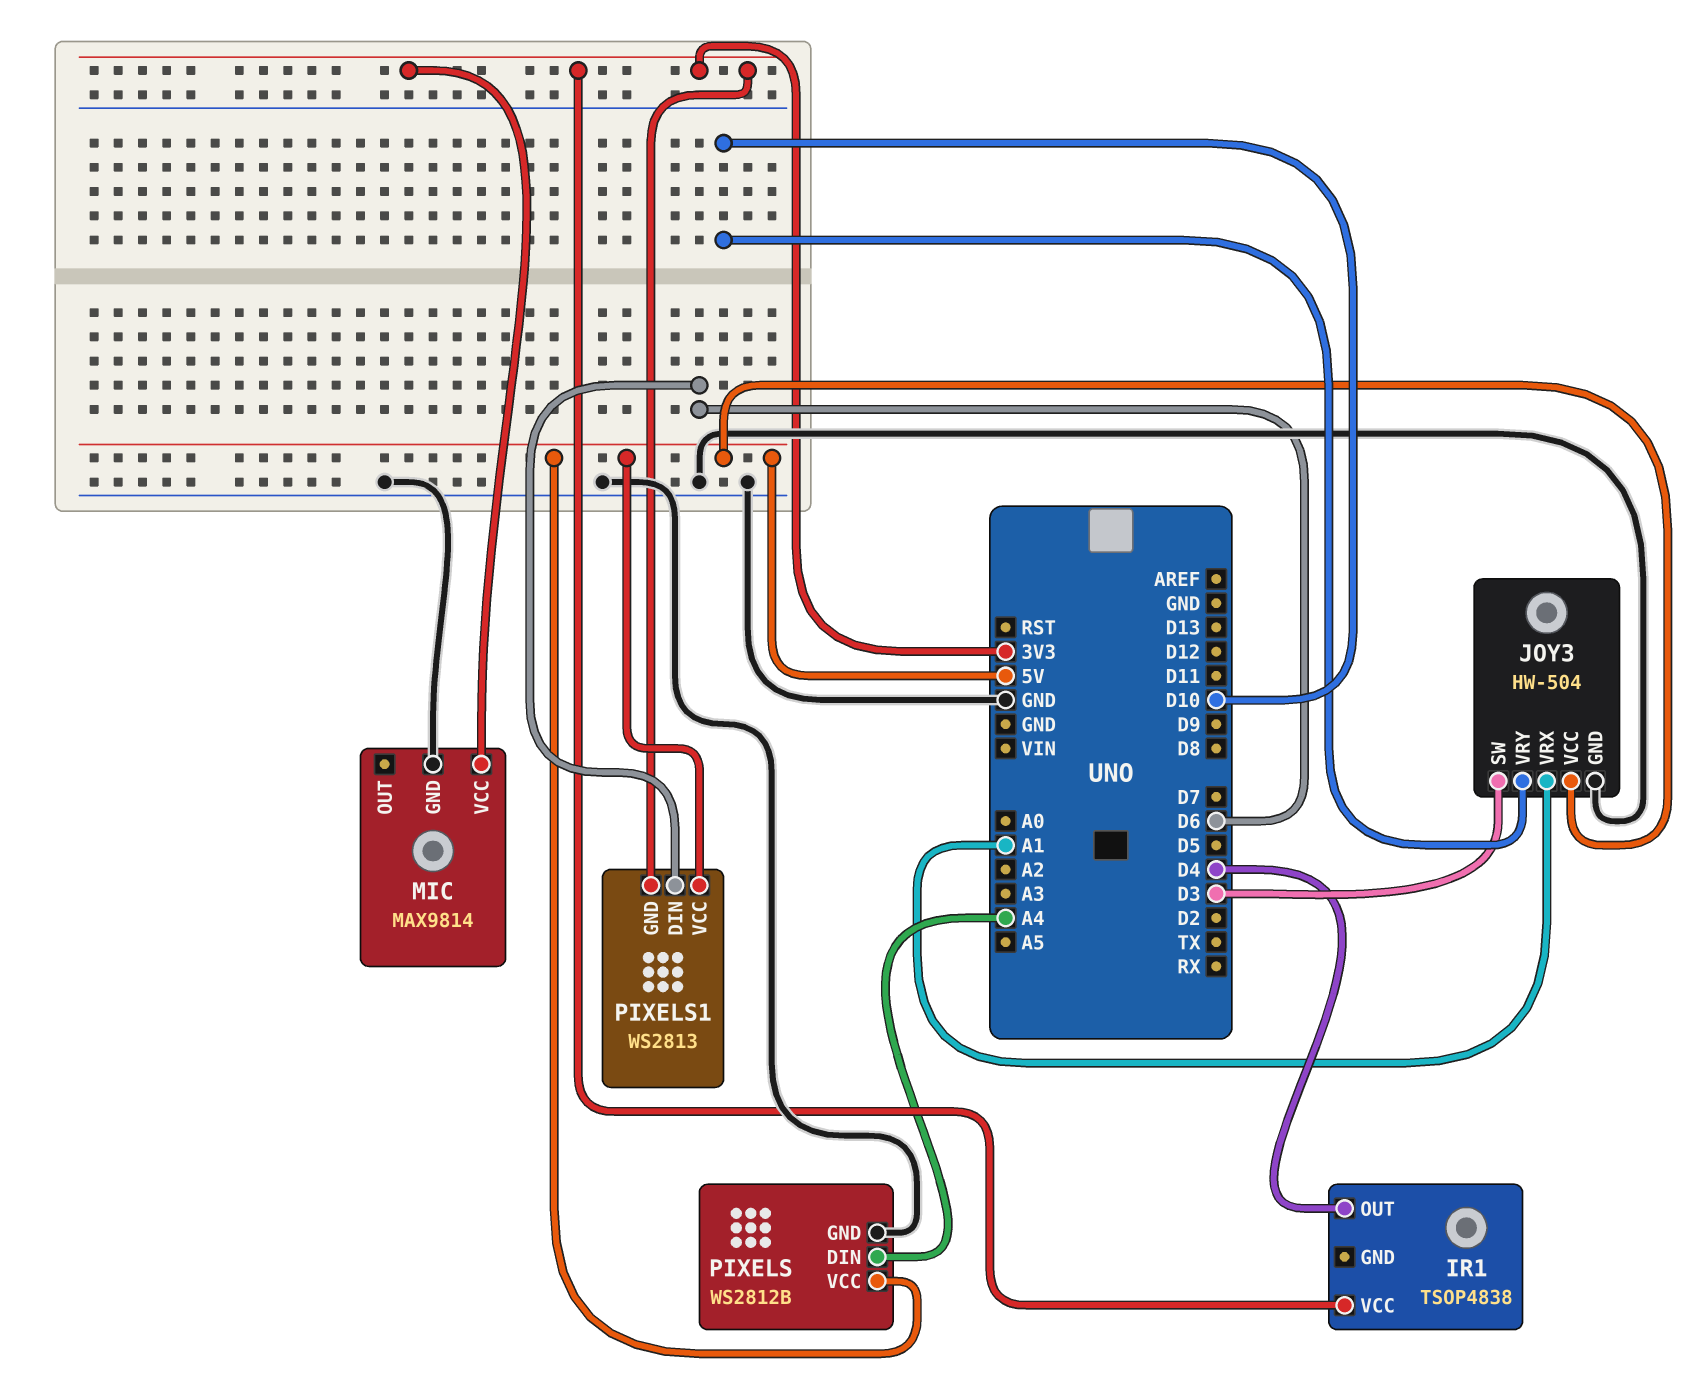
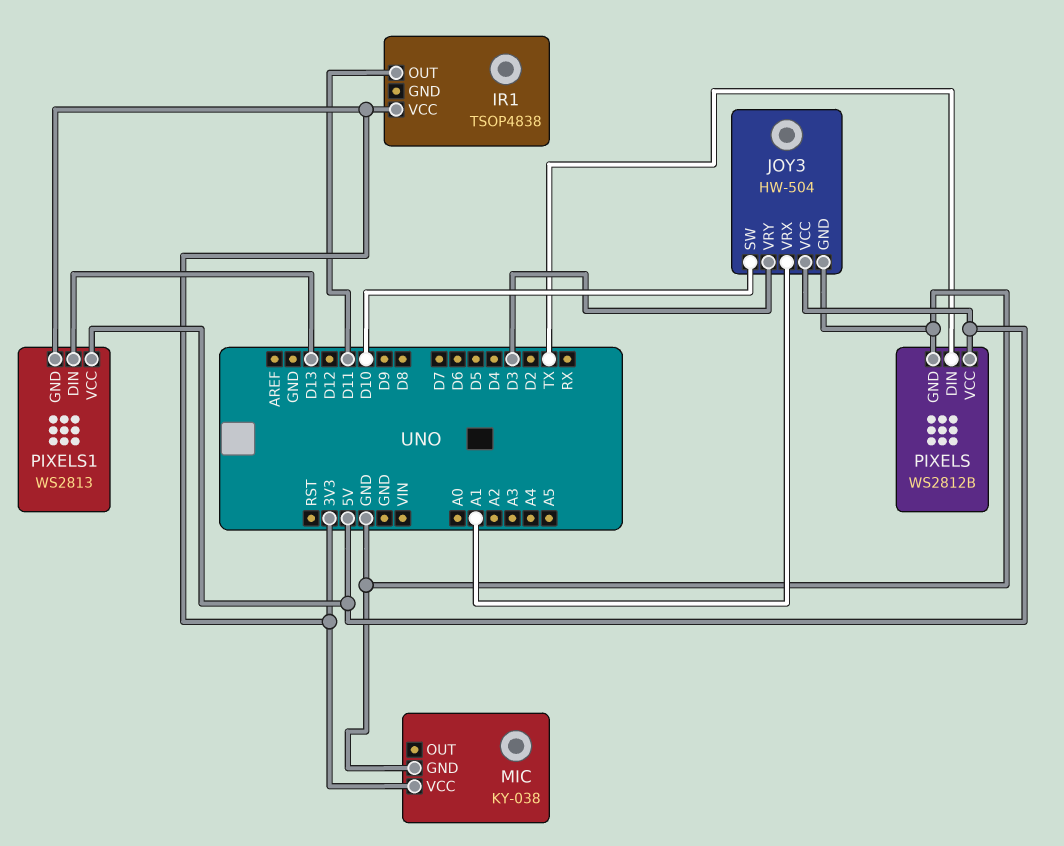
IR1 pin OUT: D4 -> D11
JOY3 pin SW: D3 -> D10
JOY3 pin VRY: D10 -> D3
MIC: MAX9814 -> KY-038
PIXELS pin DIN: A4 -> TX
PIXELS1 pin DIN: D6 -> D13

